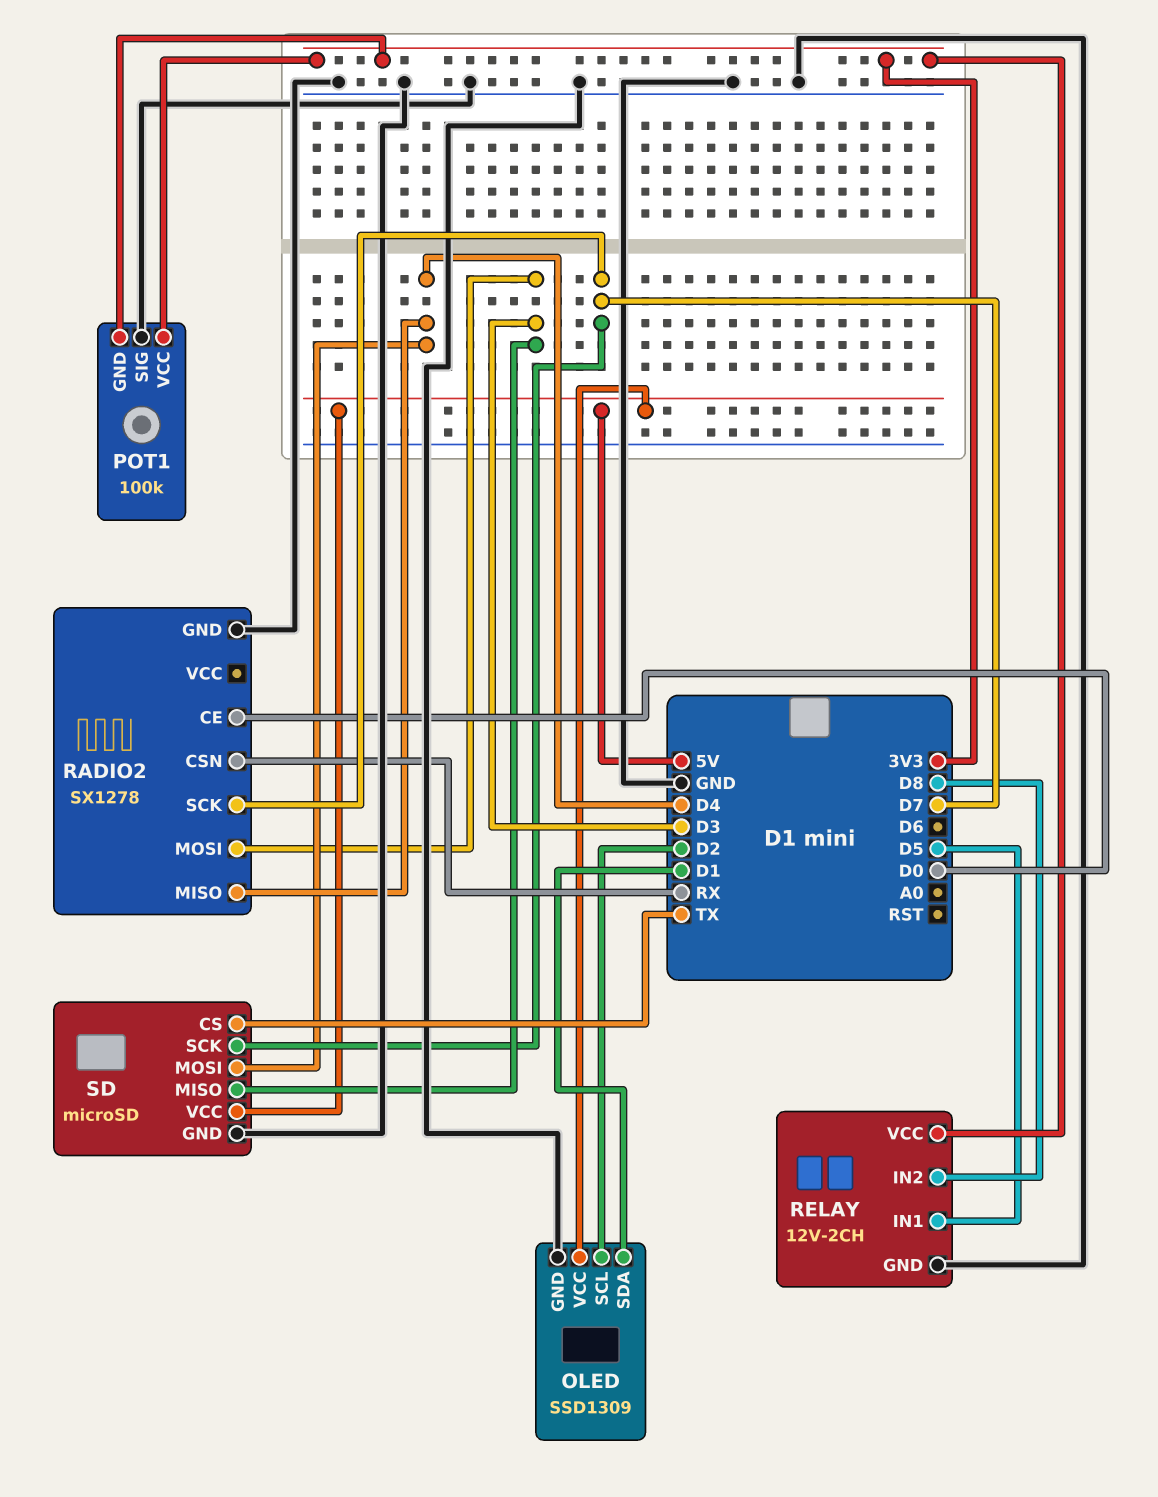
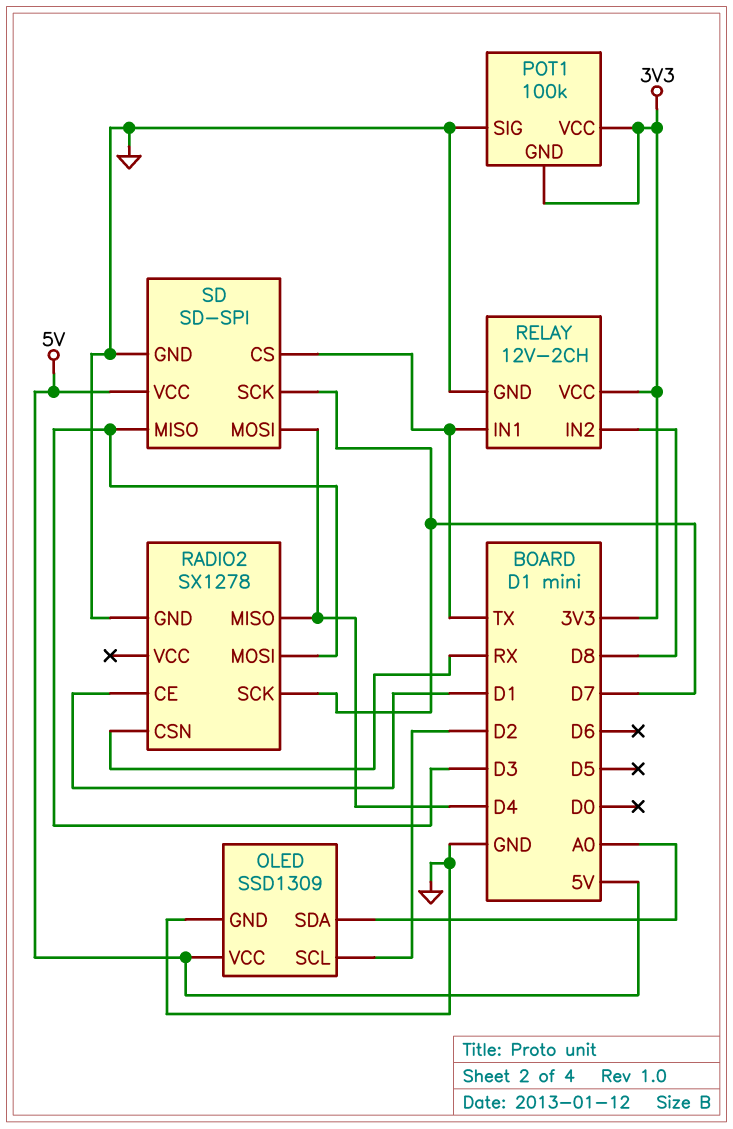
OLED pin SDA: D1 -> A0
RADIO2 pin CE: D0 -> D1
RELAY pin IN1: D5 -> TX
SD: microSD -> SD-SPI

